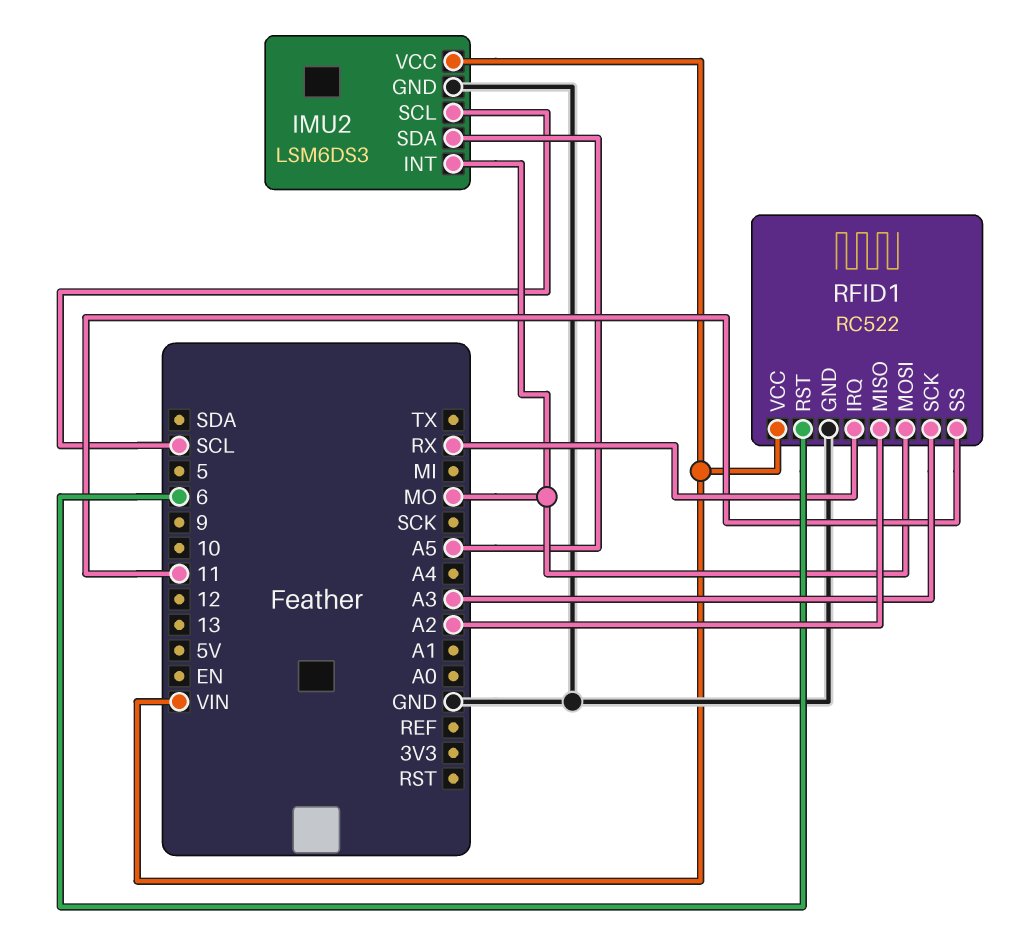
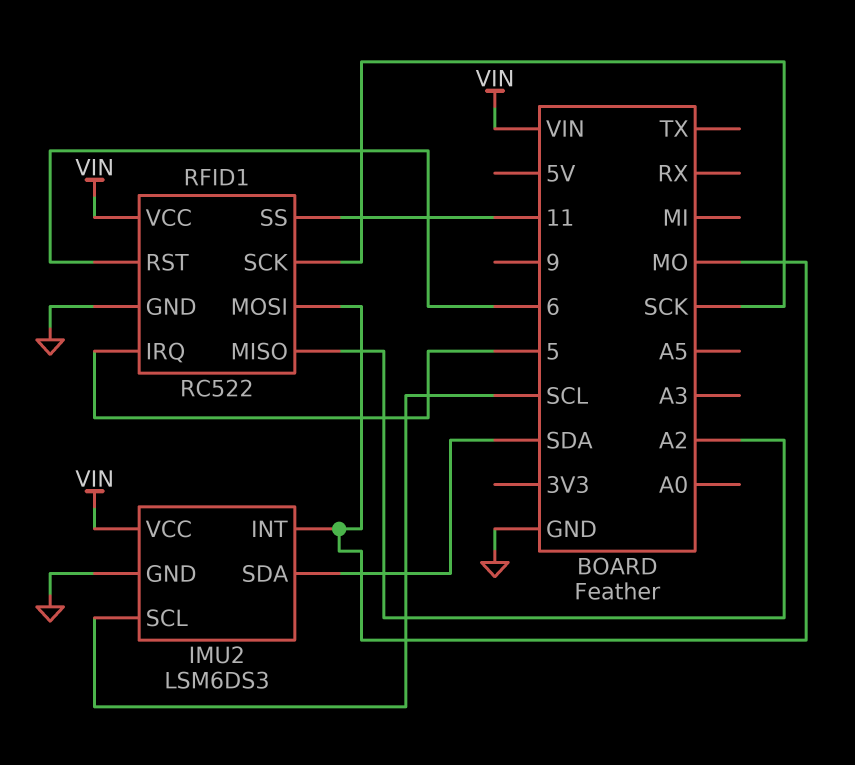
IMU2 pin SDA: A5 -> SDA
RFID1 pin IRQ: RX -> 5
RFID1 pin SCK: A3 -> SCK

